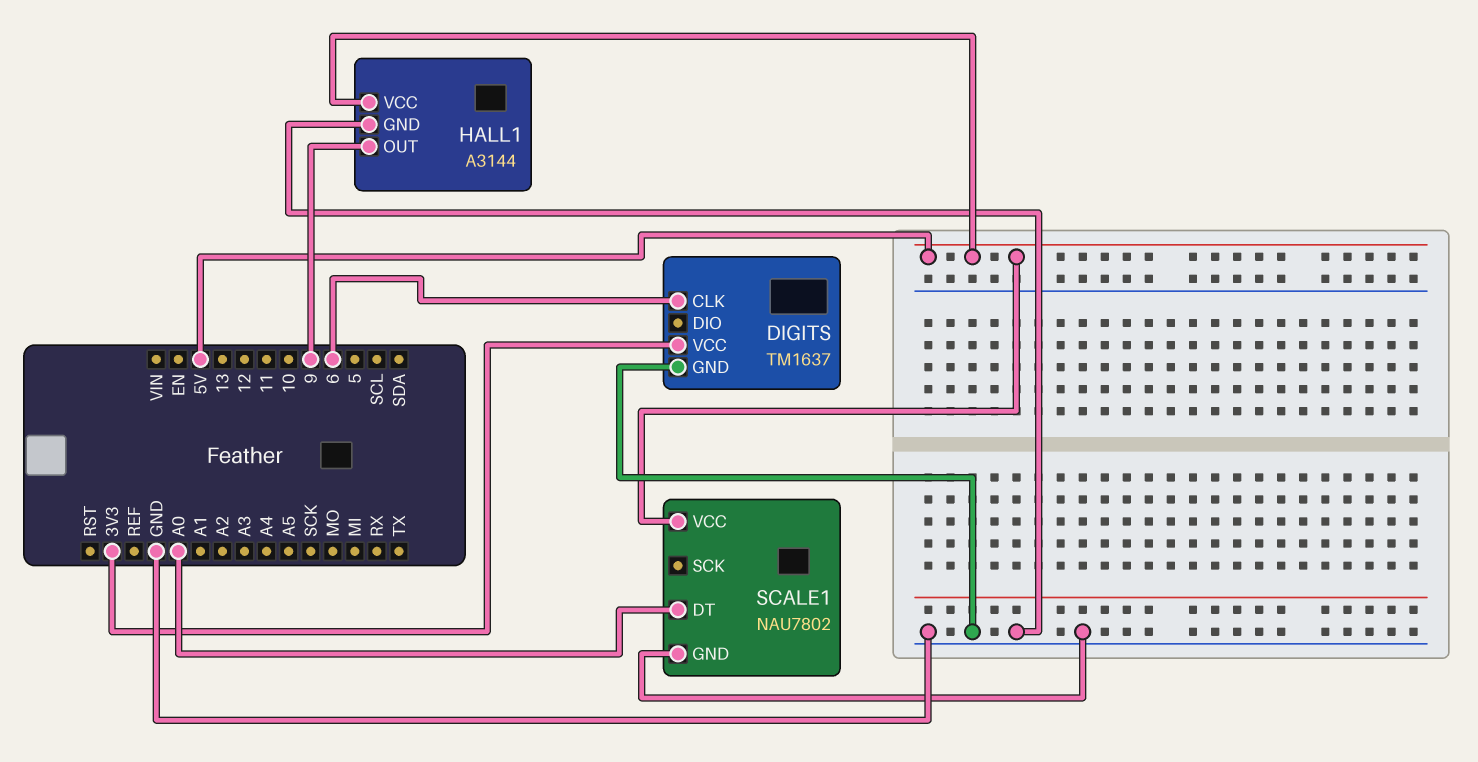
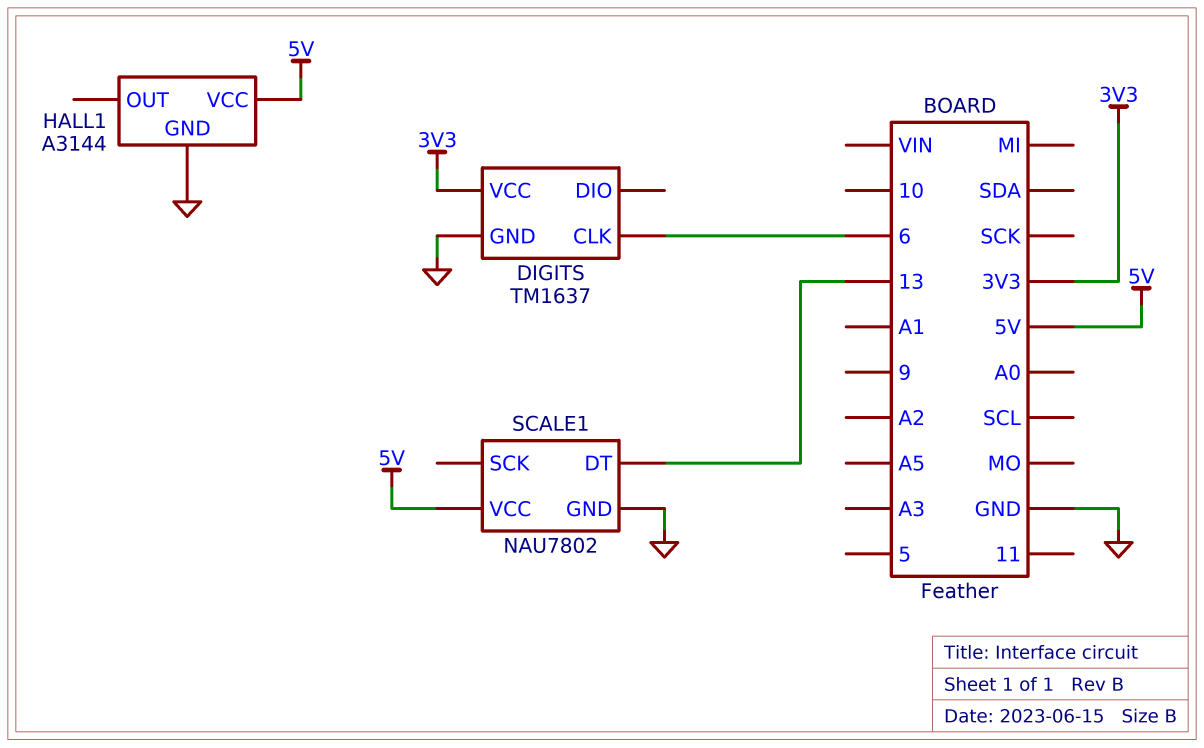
HALL1 pin OUT: 9 -> none
SCALE1 pin DT: A0 -> 13

